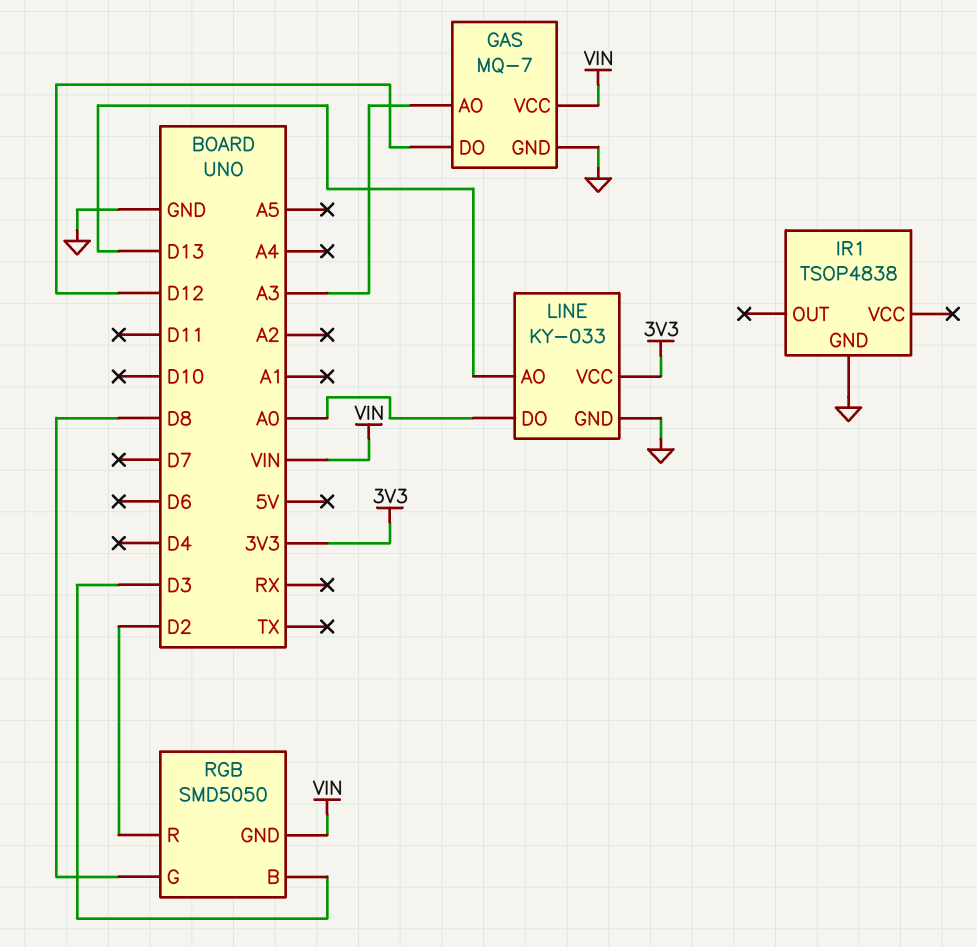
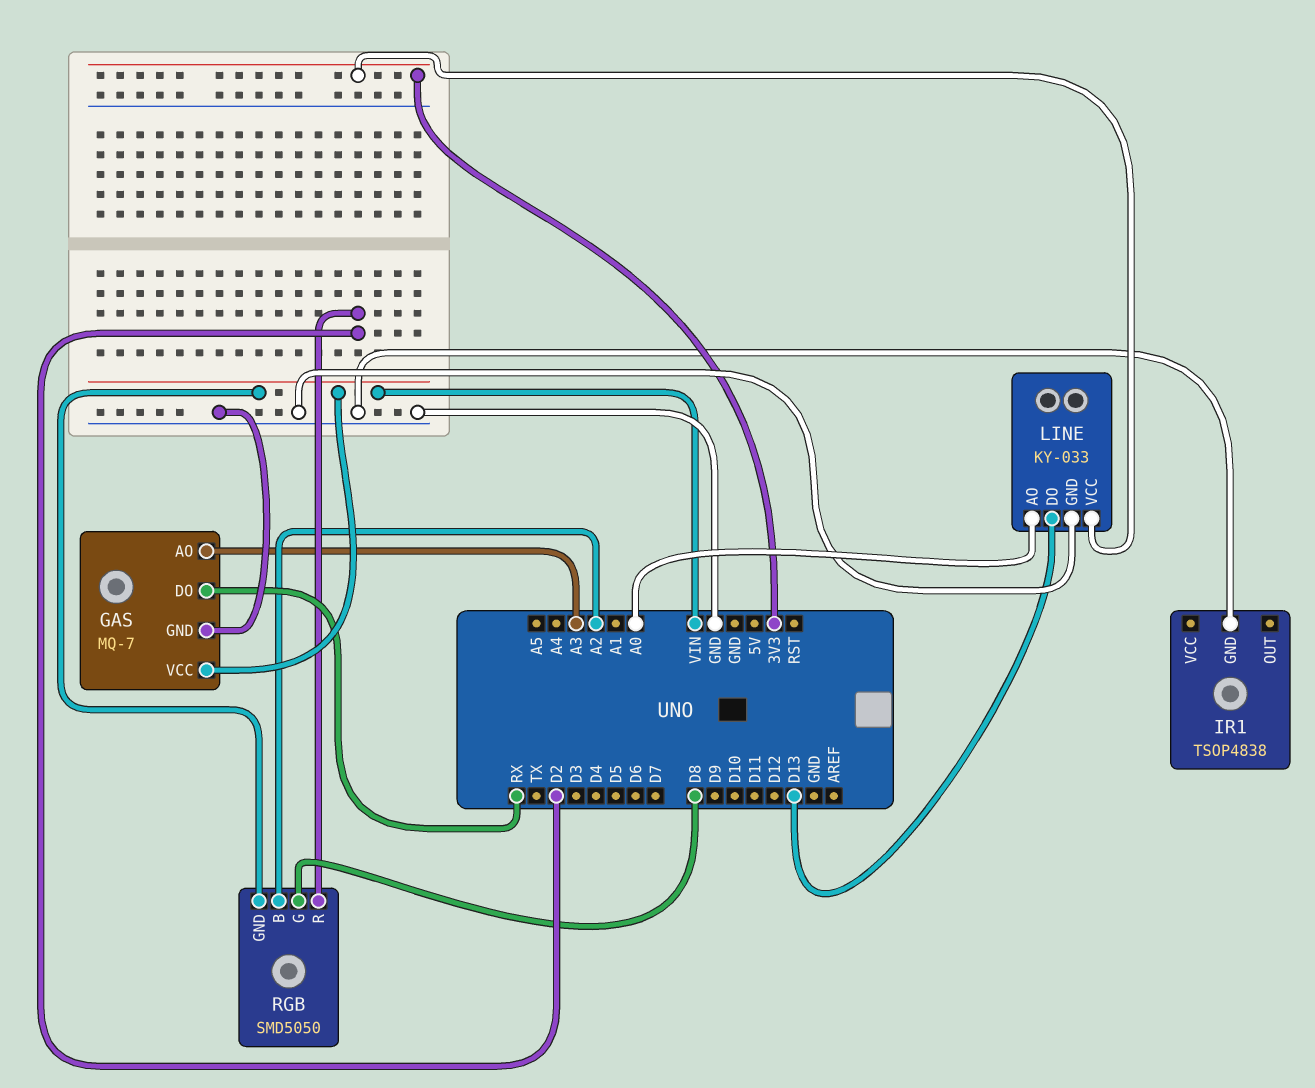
GAS pin DO: D12 -> RX
LINE pin AO: D13 -> A0
LINE pin DO: A0 -> D13
RGB pin B: D3 -> A2

